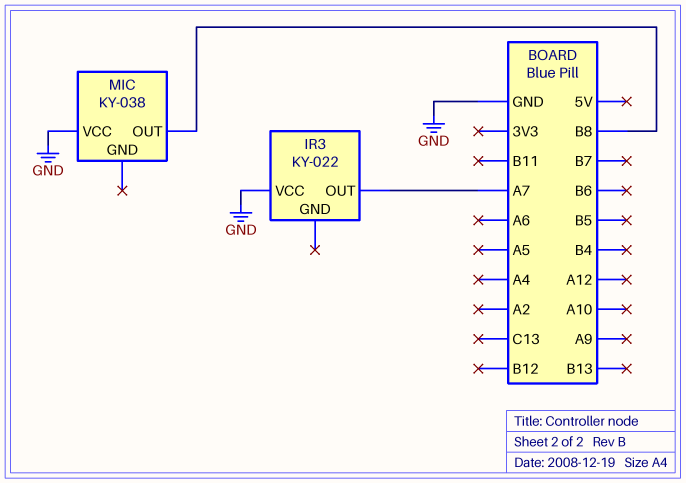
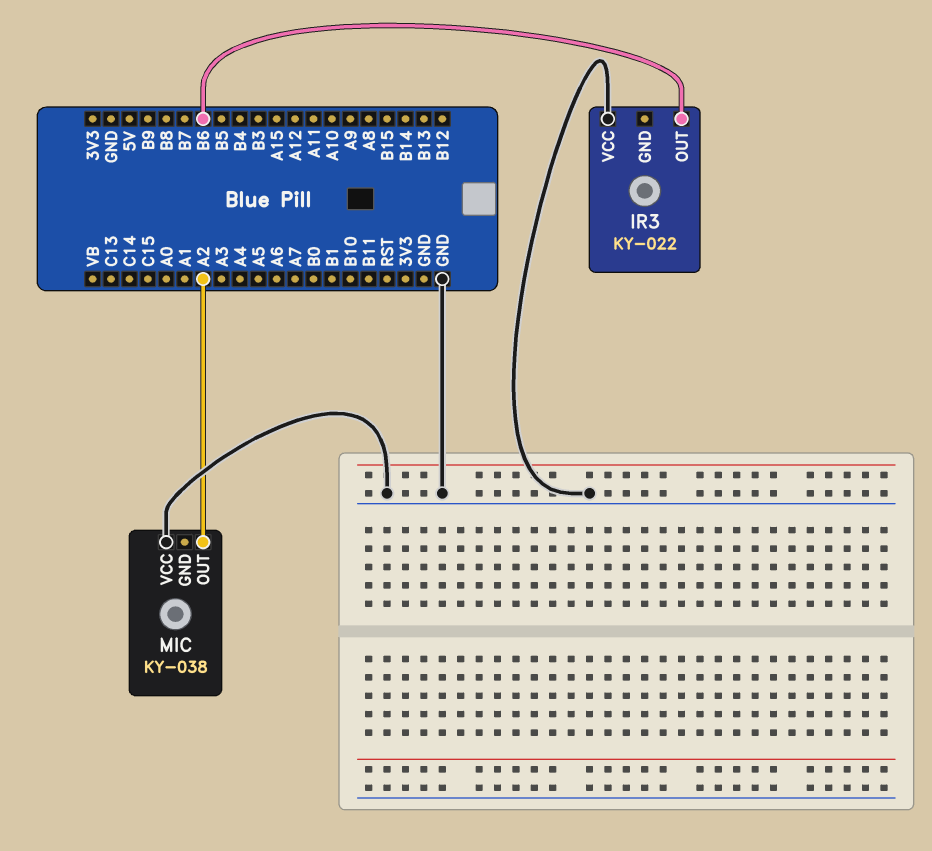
IR3 pin OUT: A7 -> B6
MIC pin OUT: B8 -> A2

